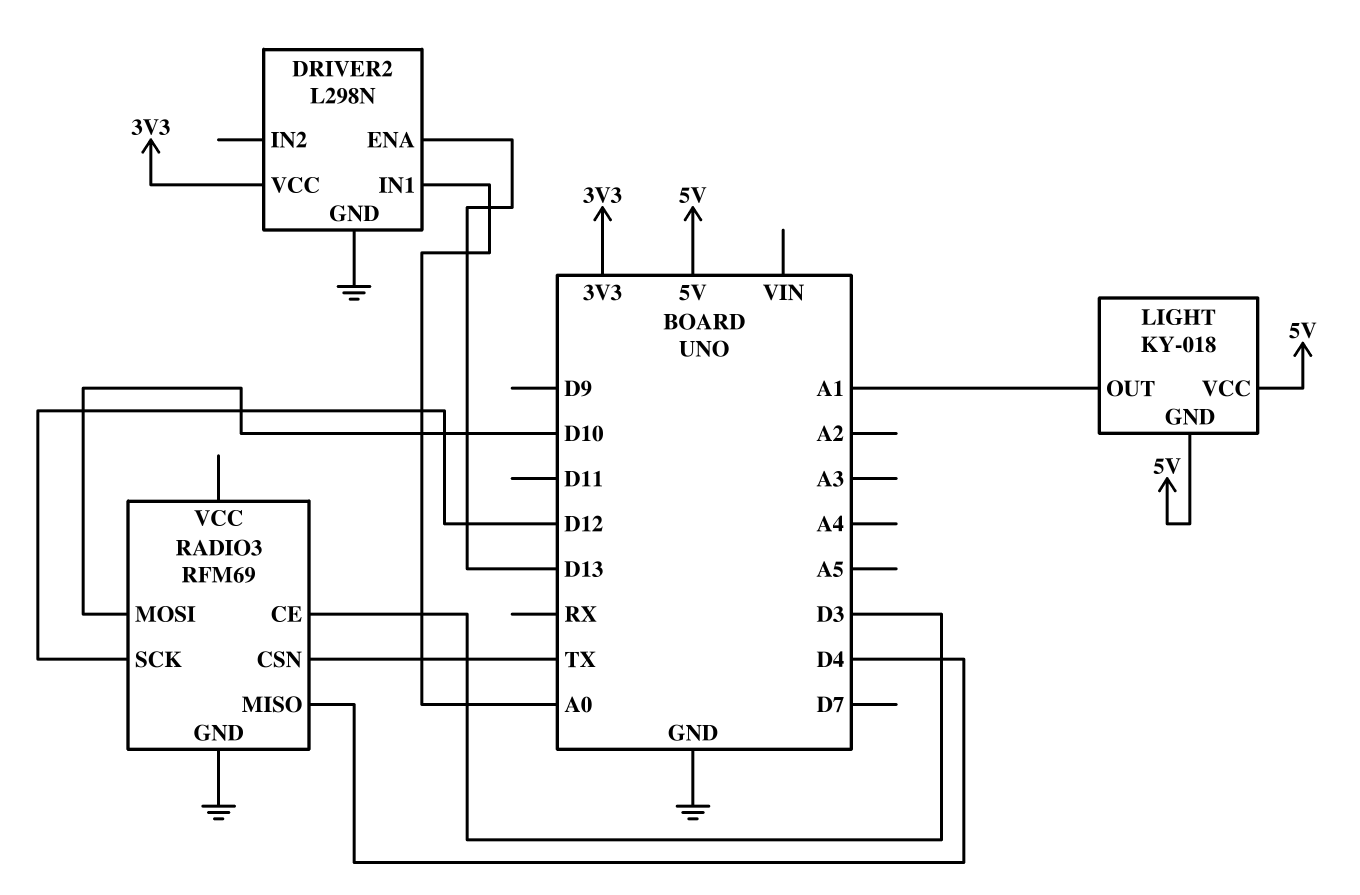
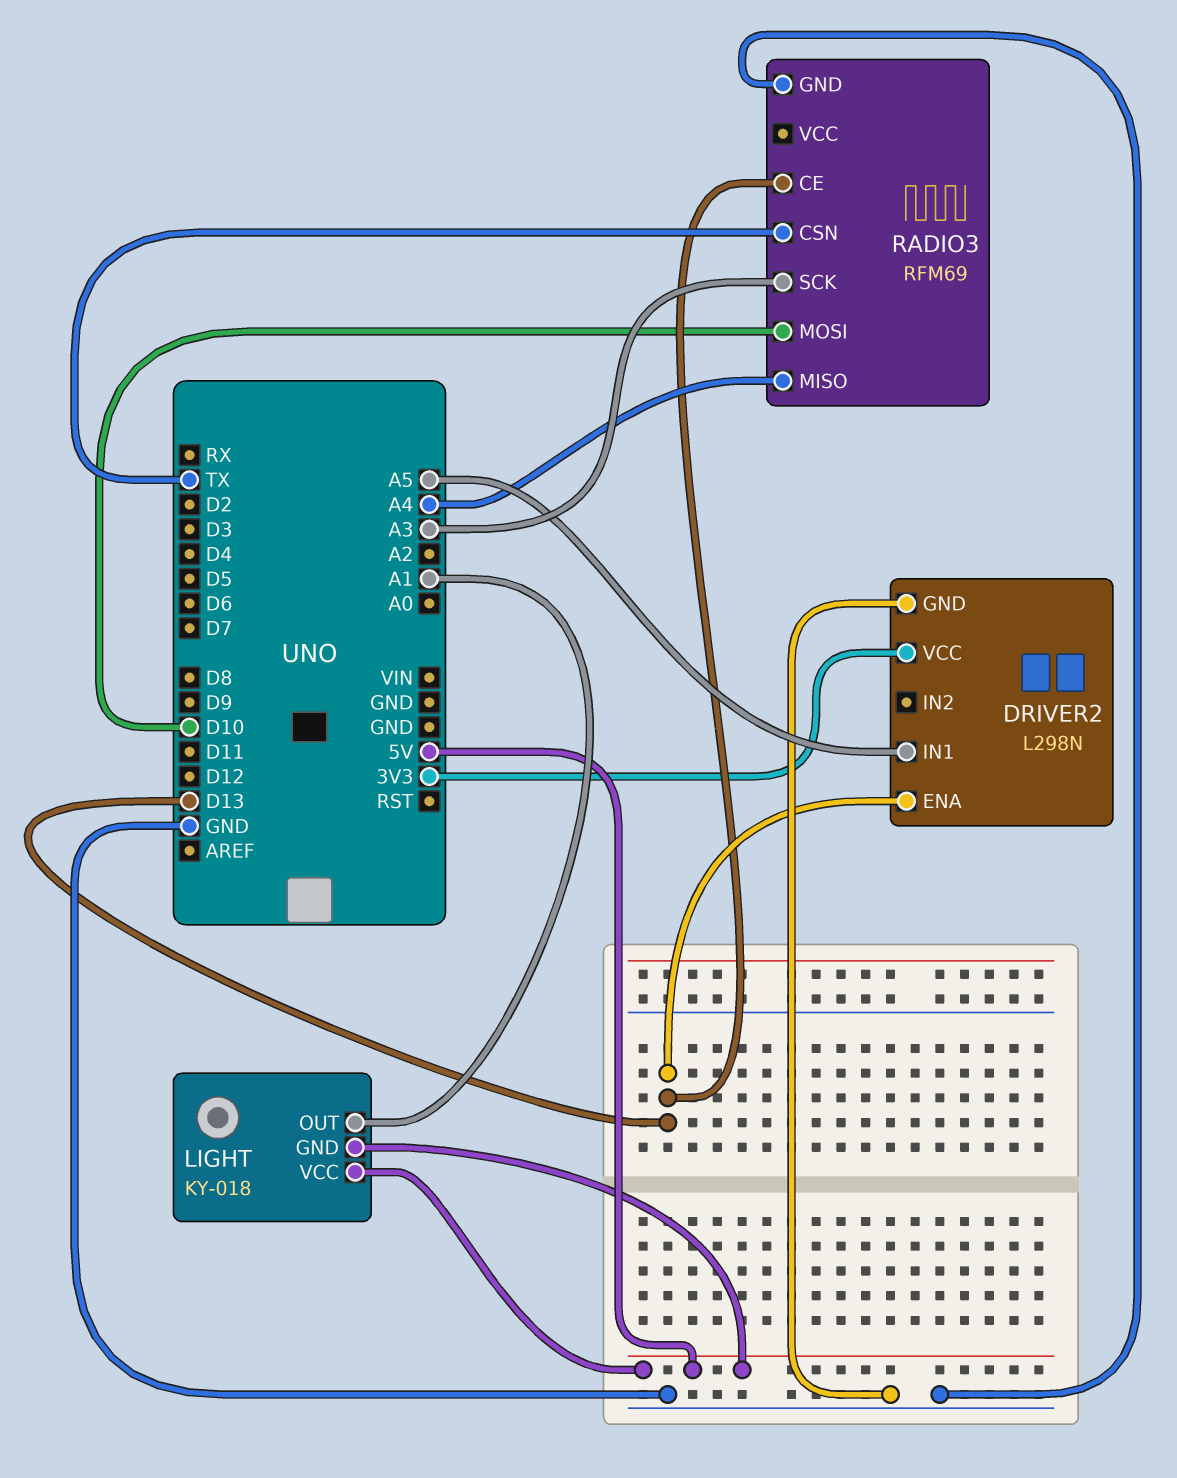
DRIVER2 pin IN1: A0 -> A5
RADIO3 pin CE: D3 -> D13
RADIO3 pin MISO: D4 -> A4
RADIO3 pin SCK: D12 -> A3

